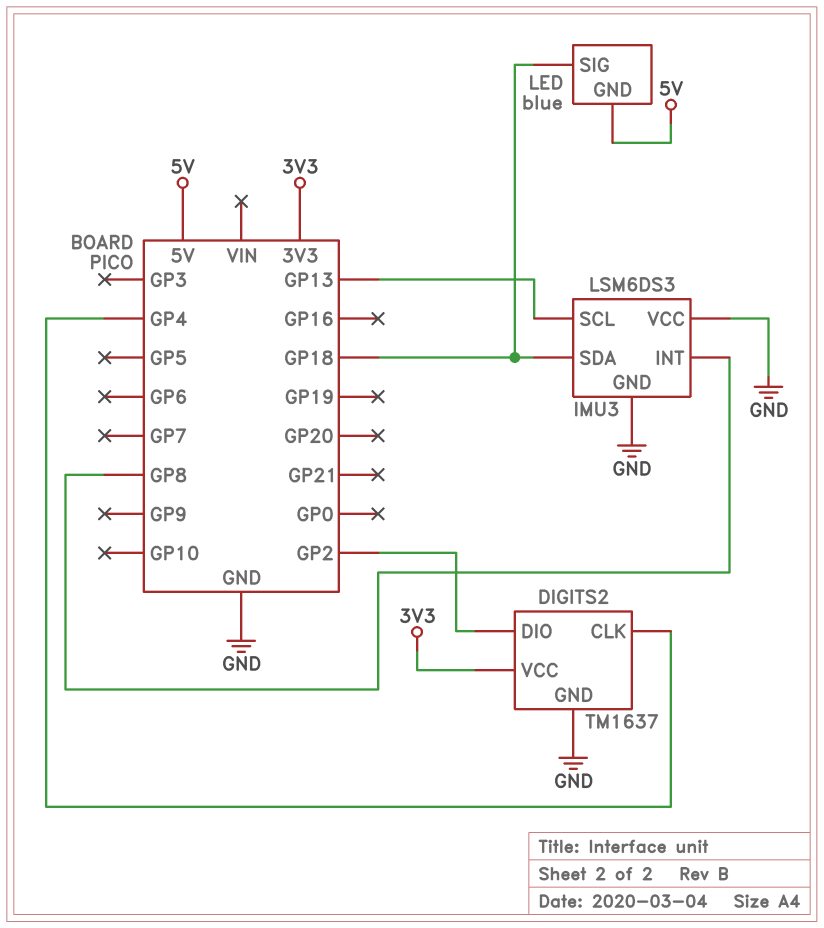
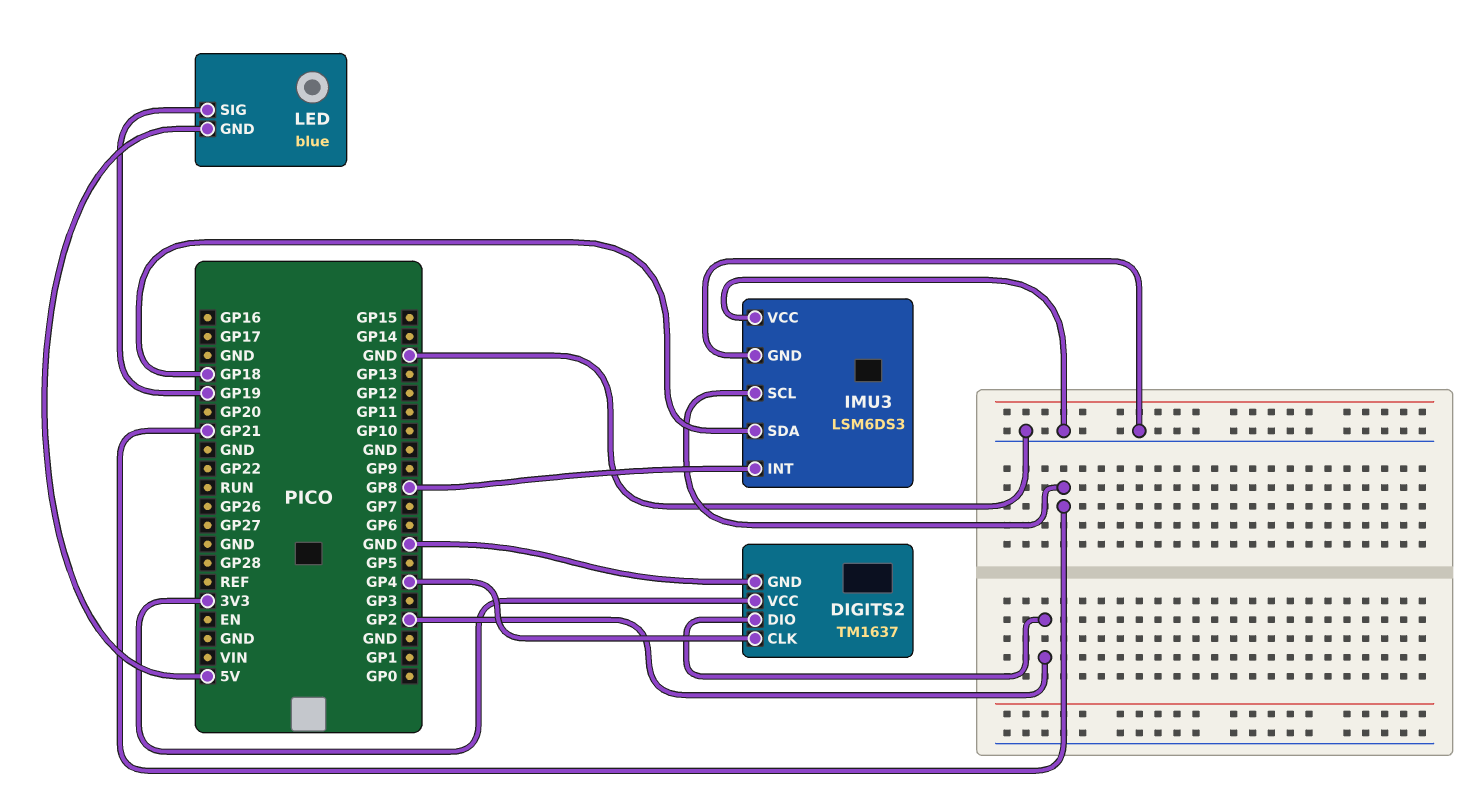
IMU3 pin SCL: GP13 -> GP21
LED pin SIG: GP18 -> GP19

